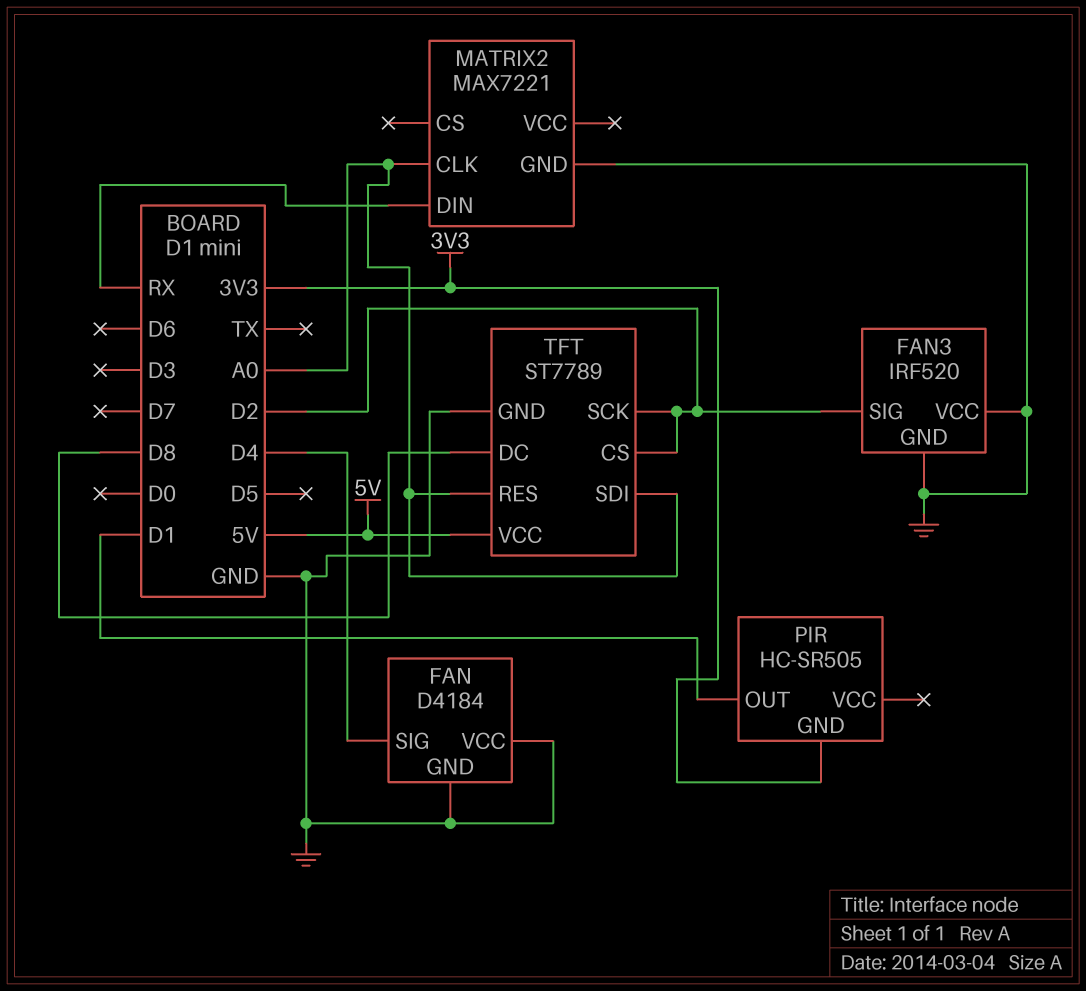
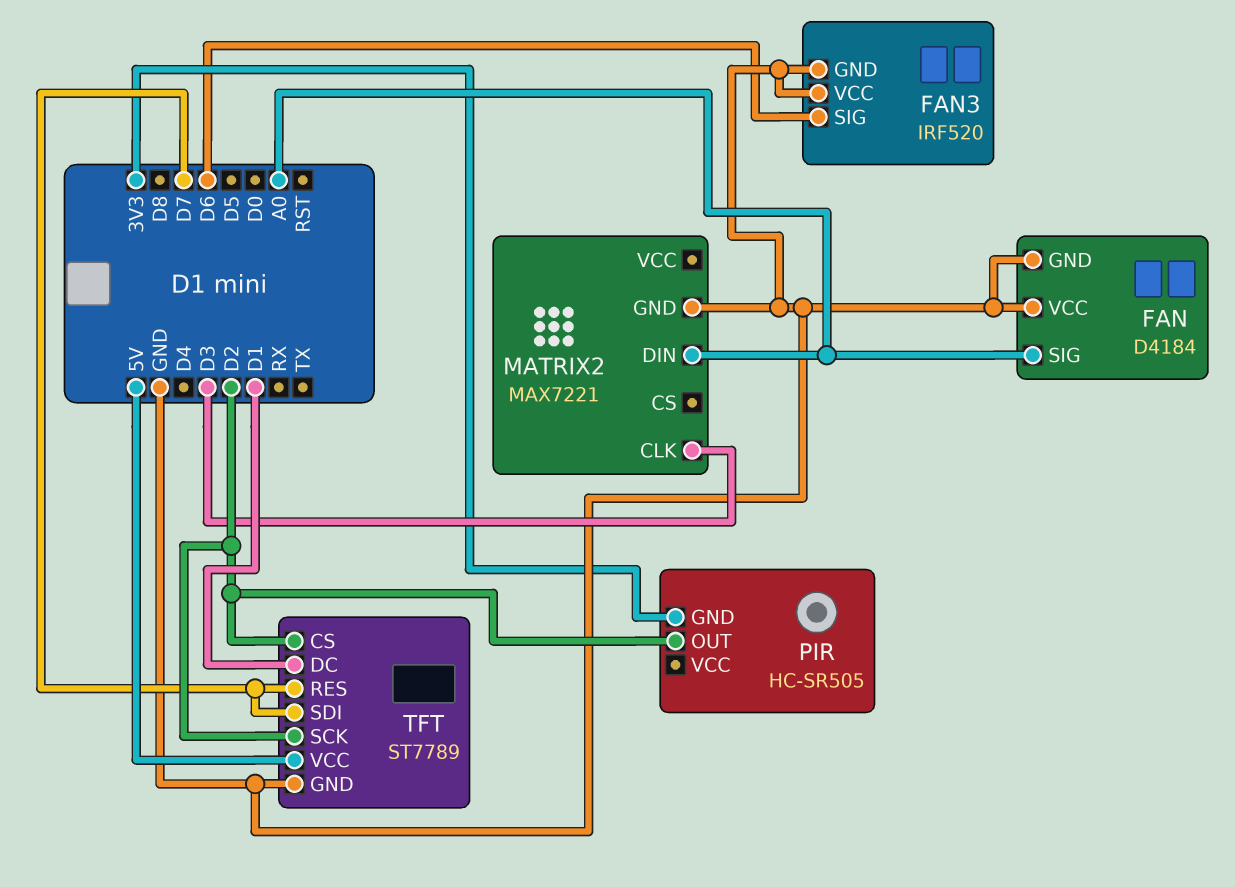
FAN pin SIG: D4 -> A0
FAN3 pin SIG: D2 -> D6
MATRIX2 pin CLK: A0 -> D3
MATRIX2 pin DIN: RX -> A0
PIR pin OUT: D1 -> D2
TFT pin DC: D8 -> D1
TFT pin RES: A0 -> D7
TFT pin SDI: A0 -> D7

